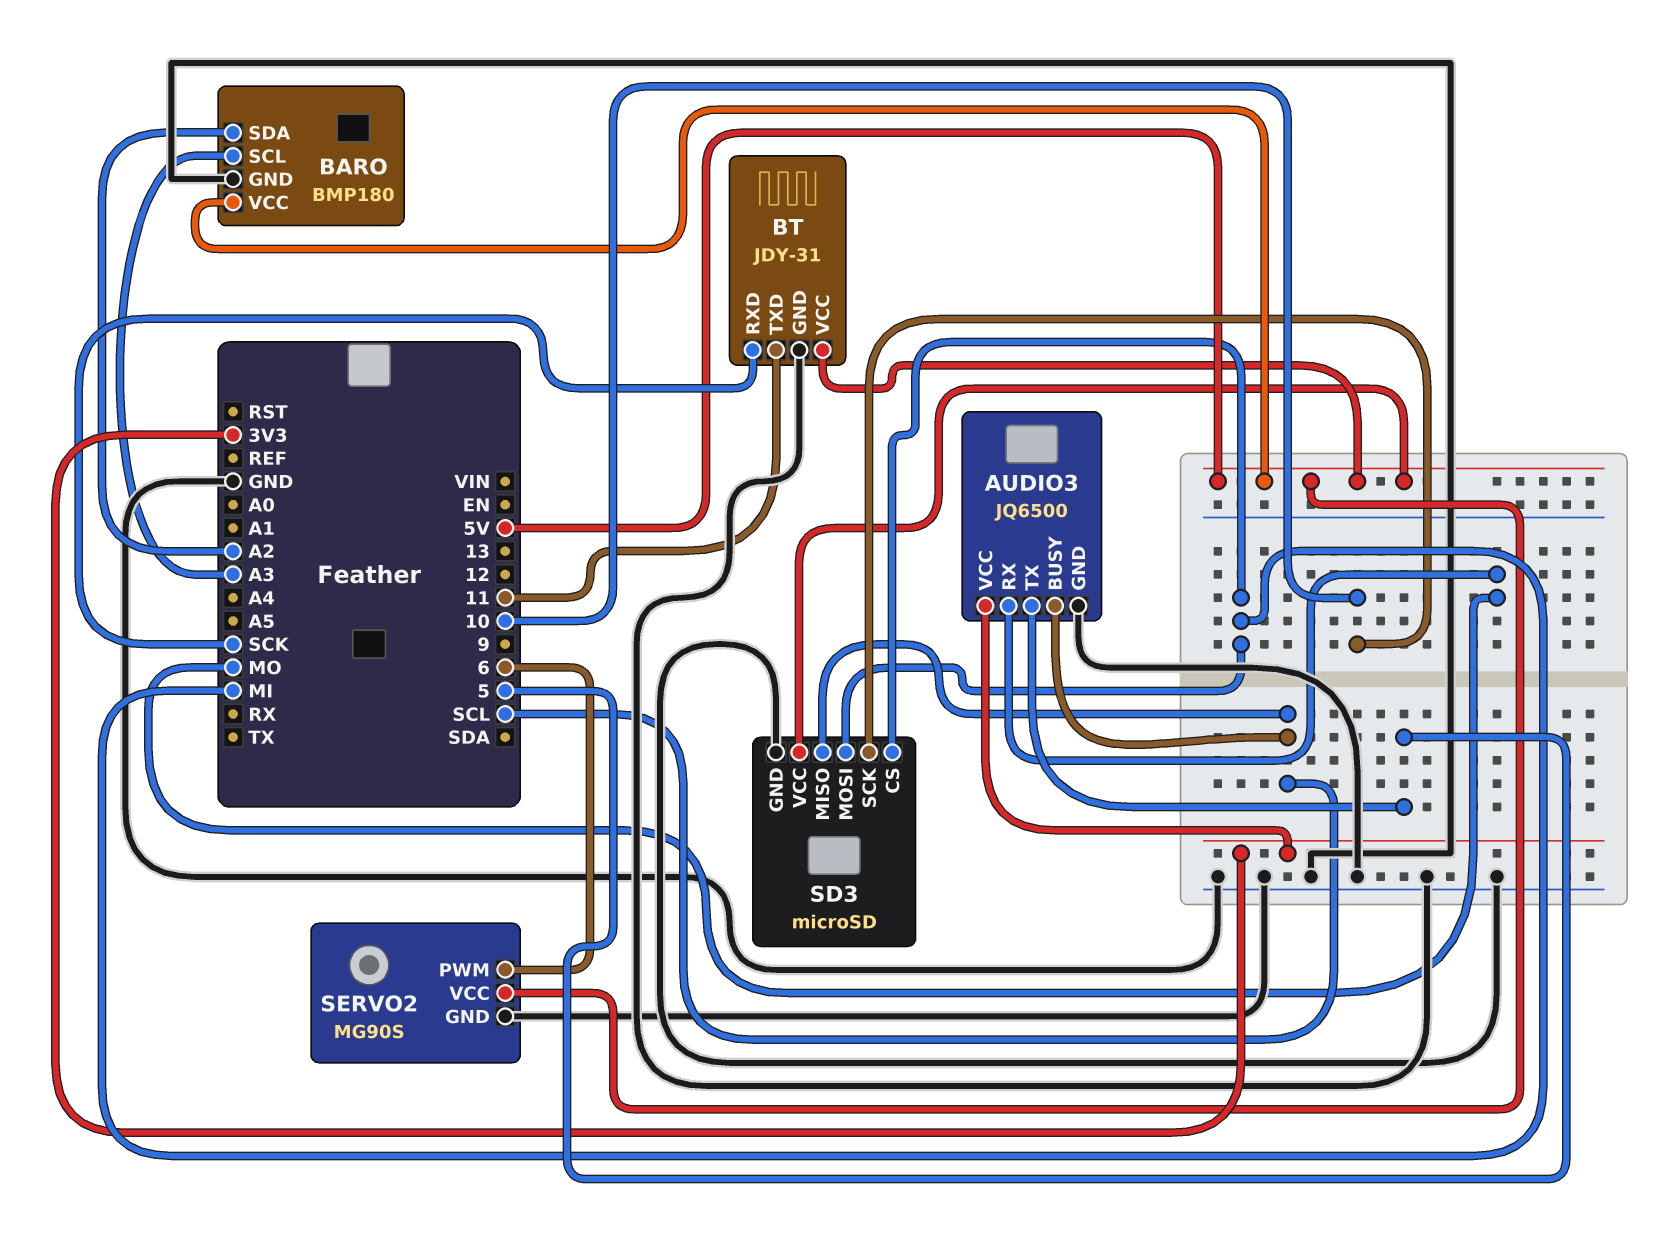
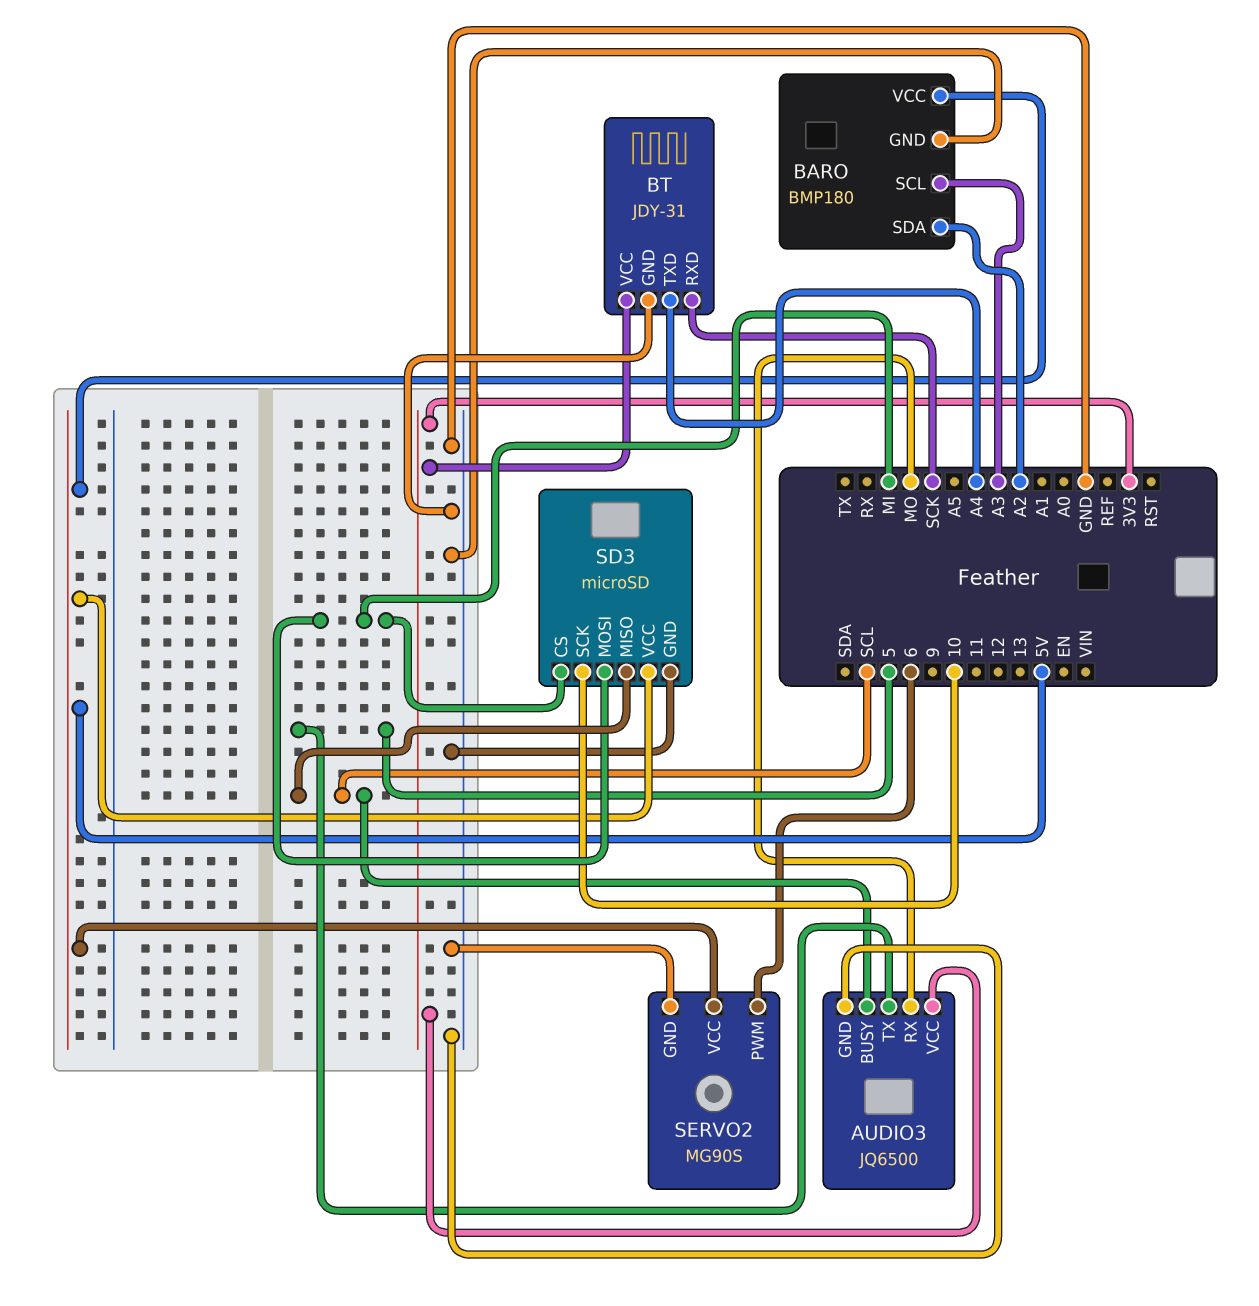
BT pin TXD: 11 -> A4
BT pin VCC: 5V -> 3V3

